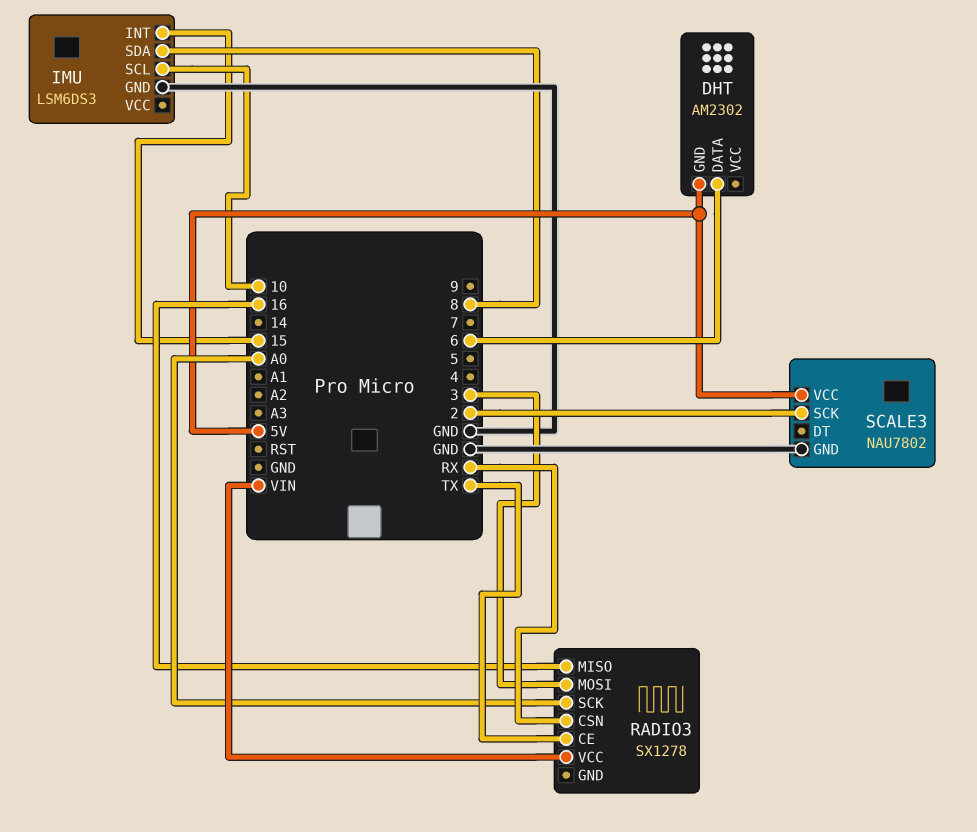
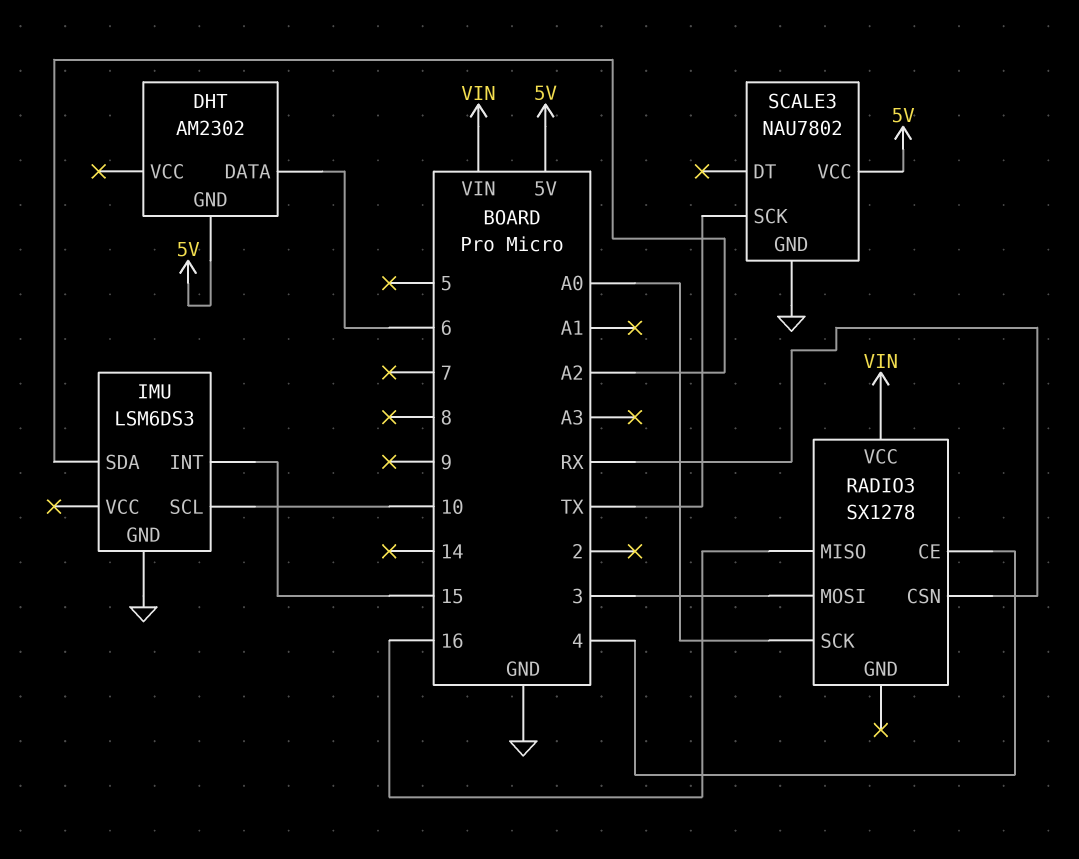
IMU pin SDA: 8 -> A2
RADIO3 pin CE: TX -> 4
SCALE3 pin SCK: 2 -> TX

